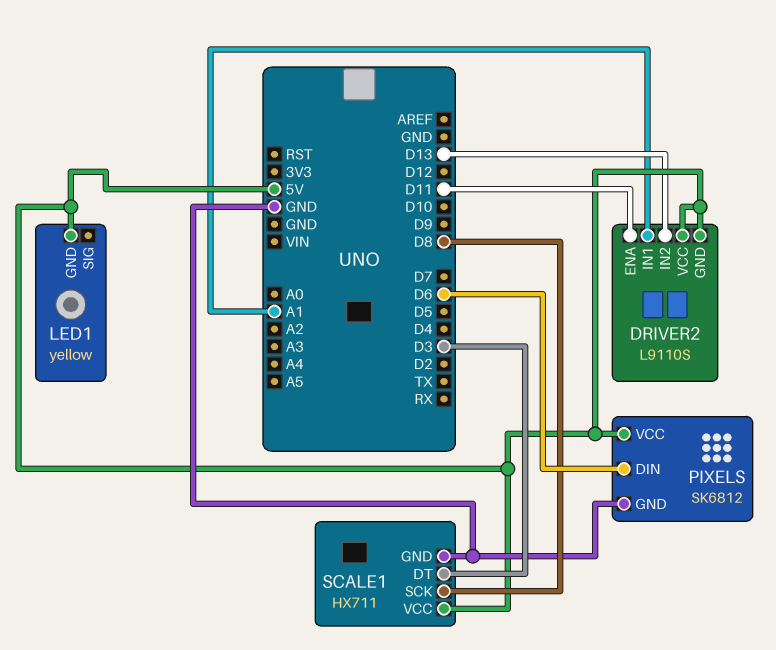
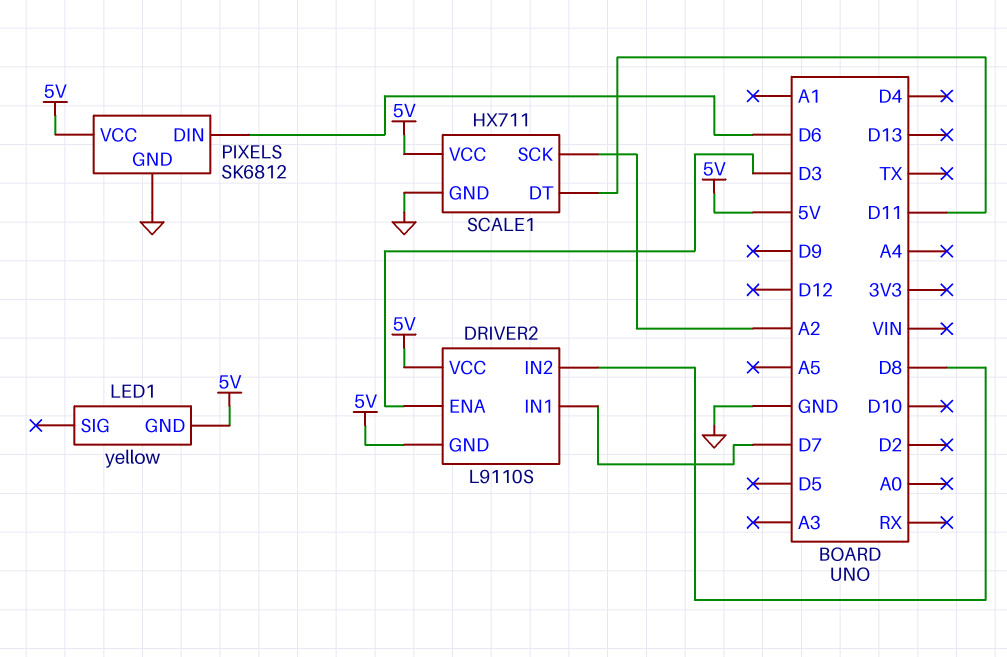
DRIVER2 pin ENA: D11 -> D3
DRIVER2 pin IN1: A1 -> D7
DRIVER2 pin IN2: D13 -> D8
SCALE1 pin DT: D3 -> D11
SCALE1 pin SCK: D8 -> A2

